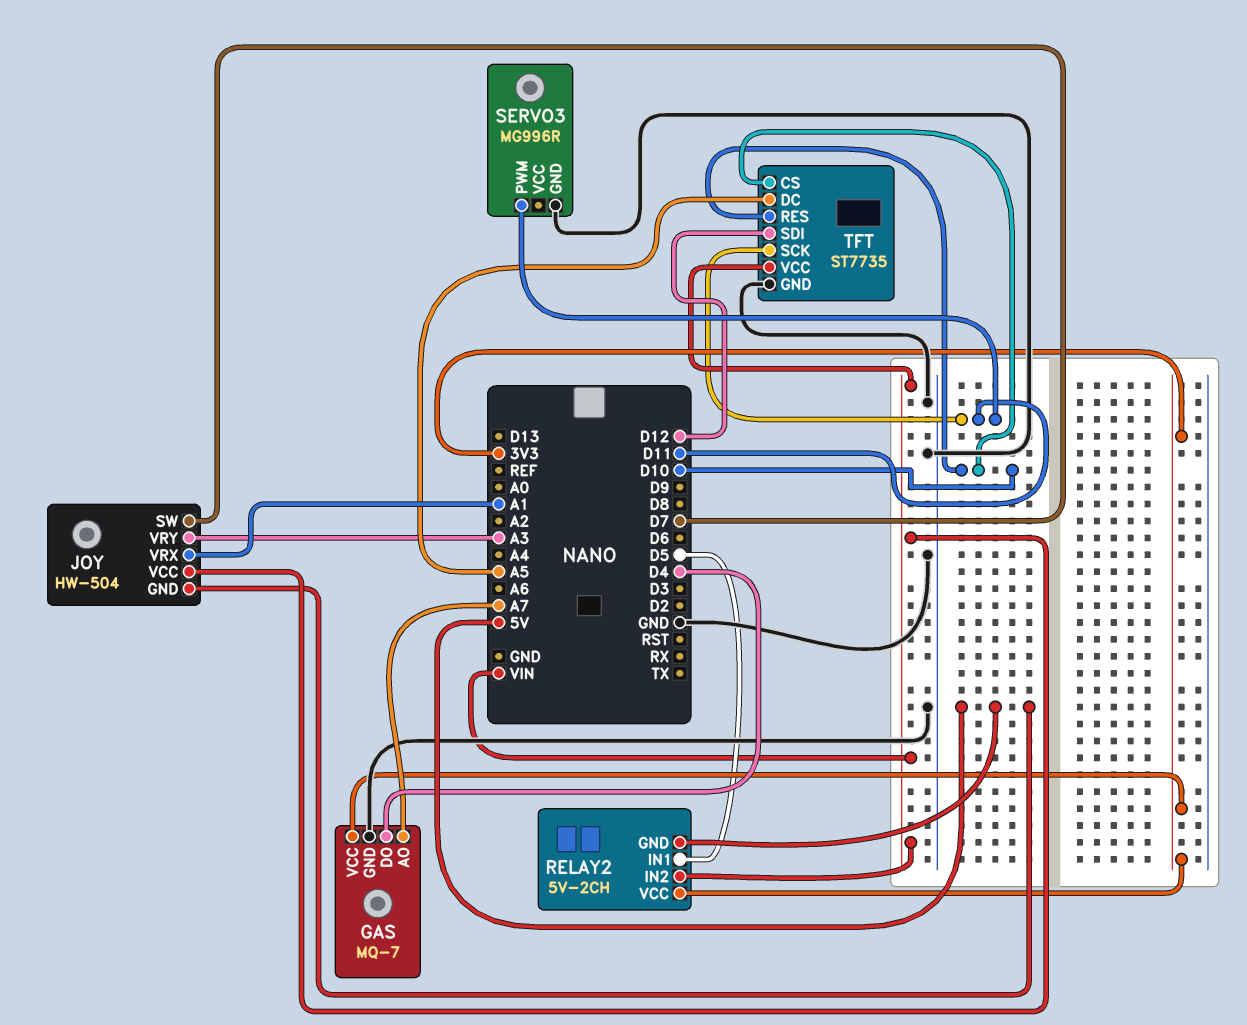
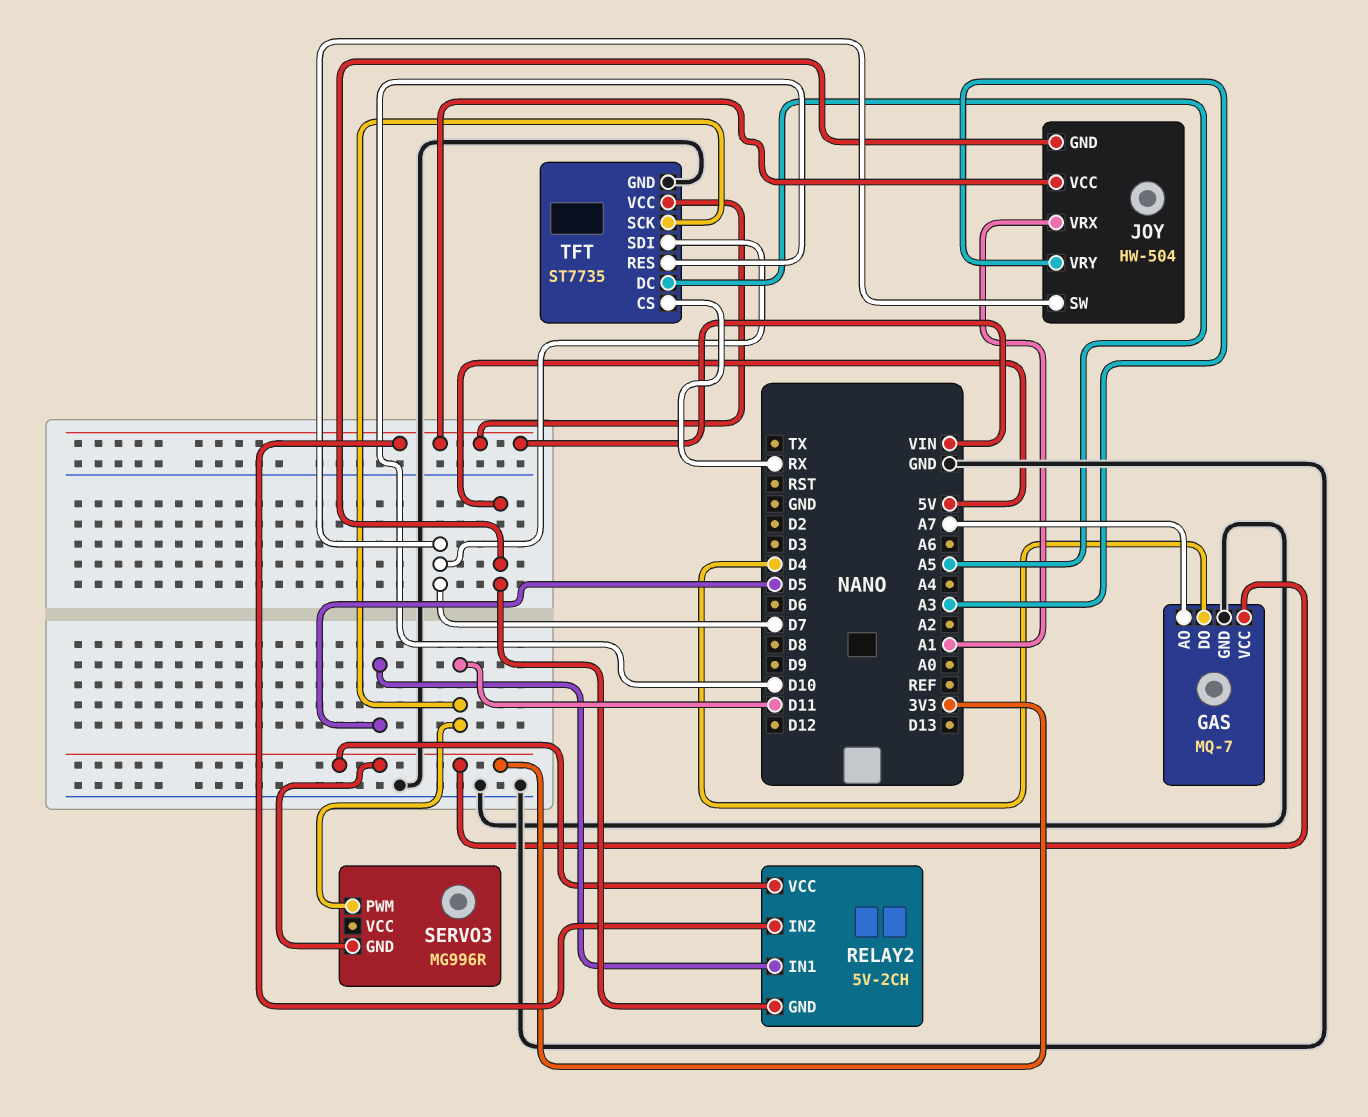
SERVO3 pin GND: GND -> 3V3
TFT pin CS: D10 -> RX
TFT pin SDI: D12 -> D7

